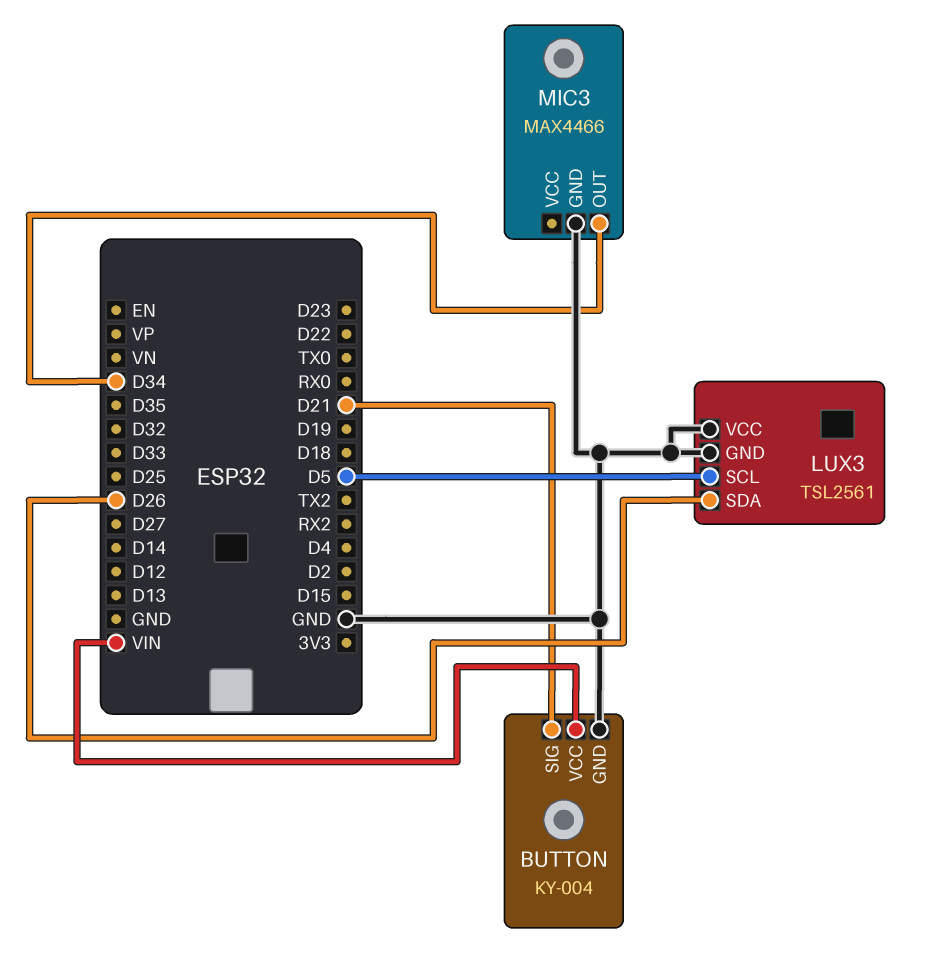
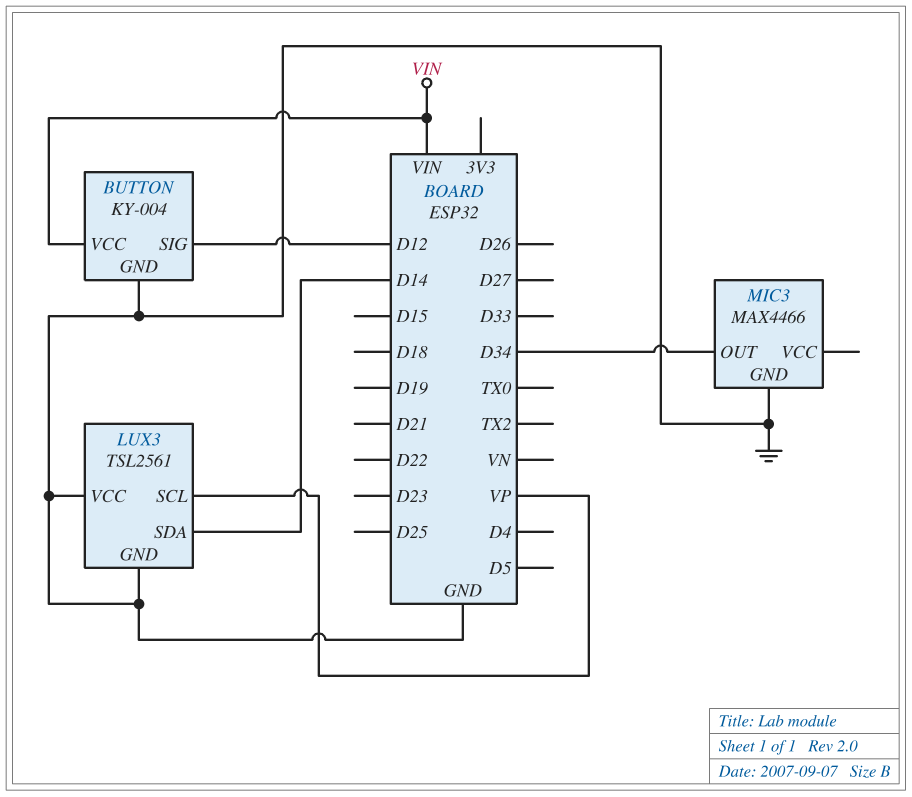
BUTTON pin SIG: D21 -> D12
LUX3 pin SCL: D5 -> VP
LUX3 pin SDA: D26 -> D14

